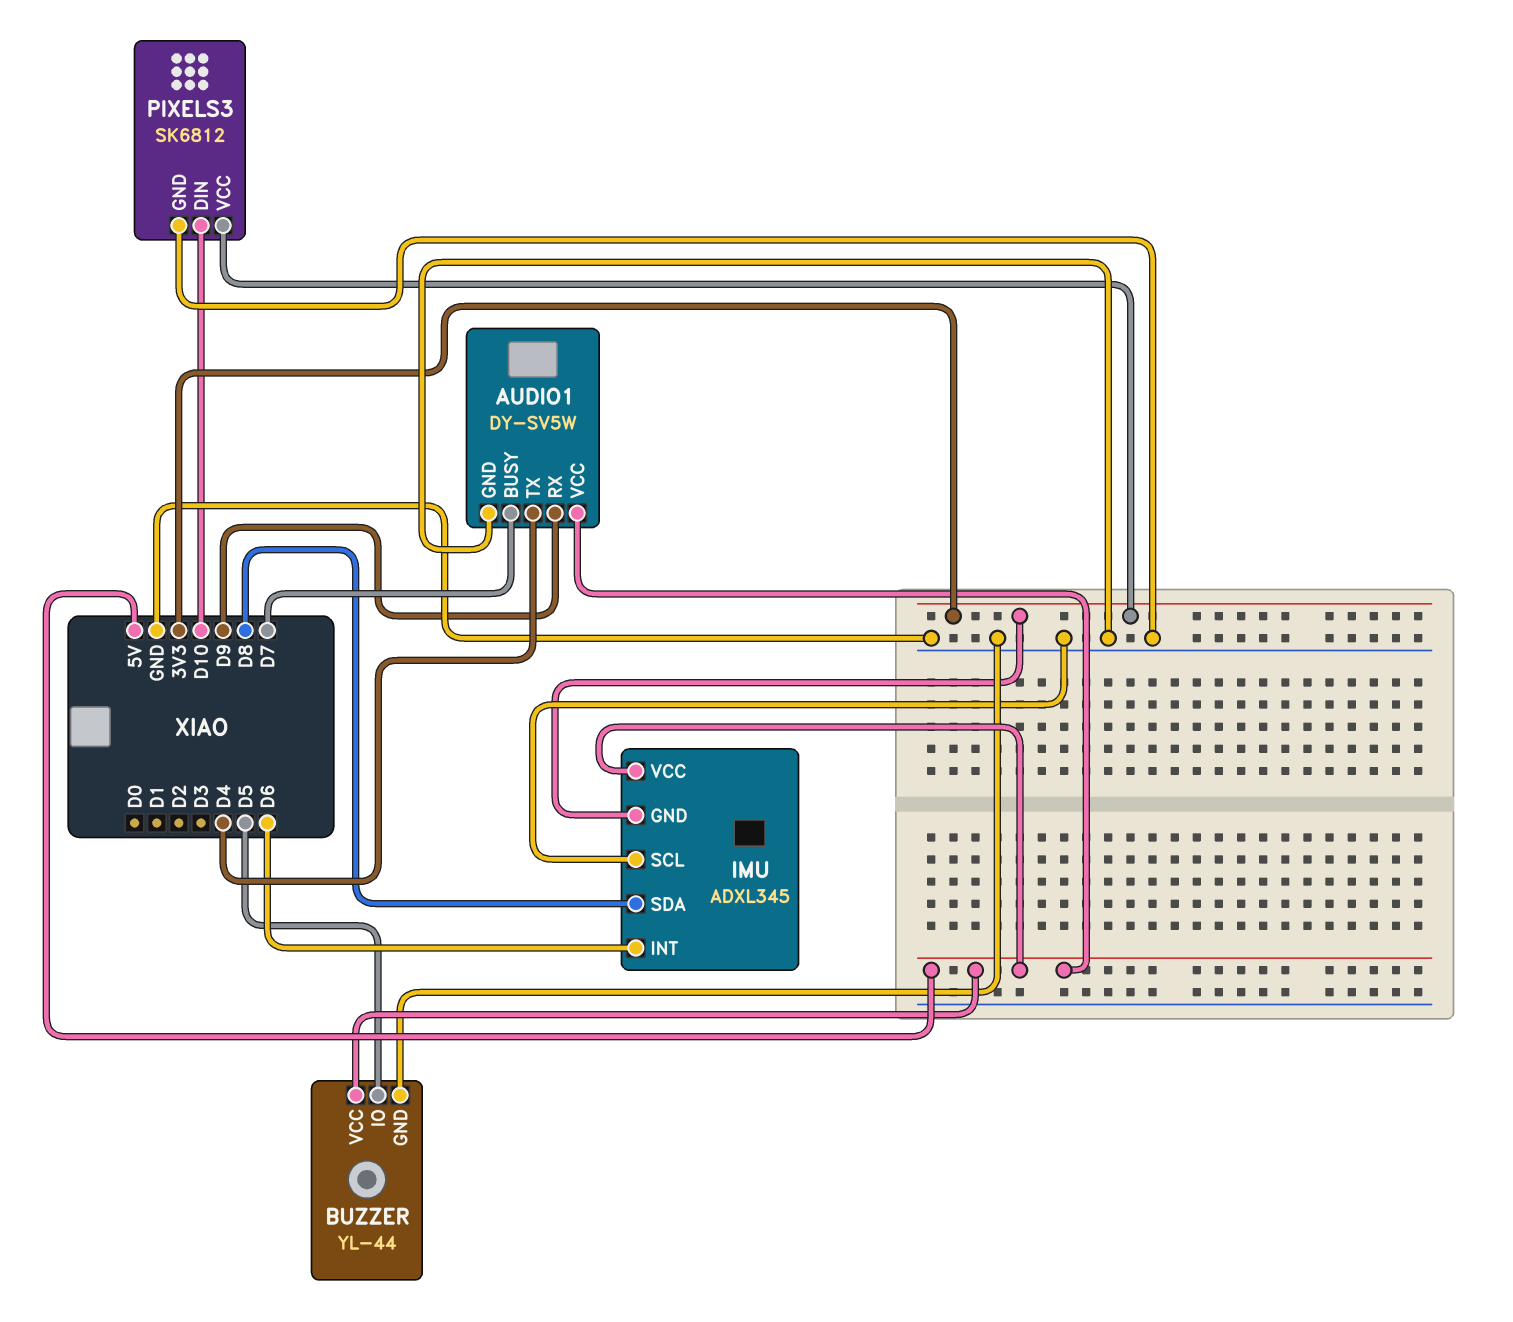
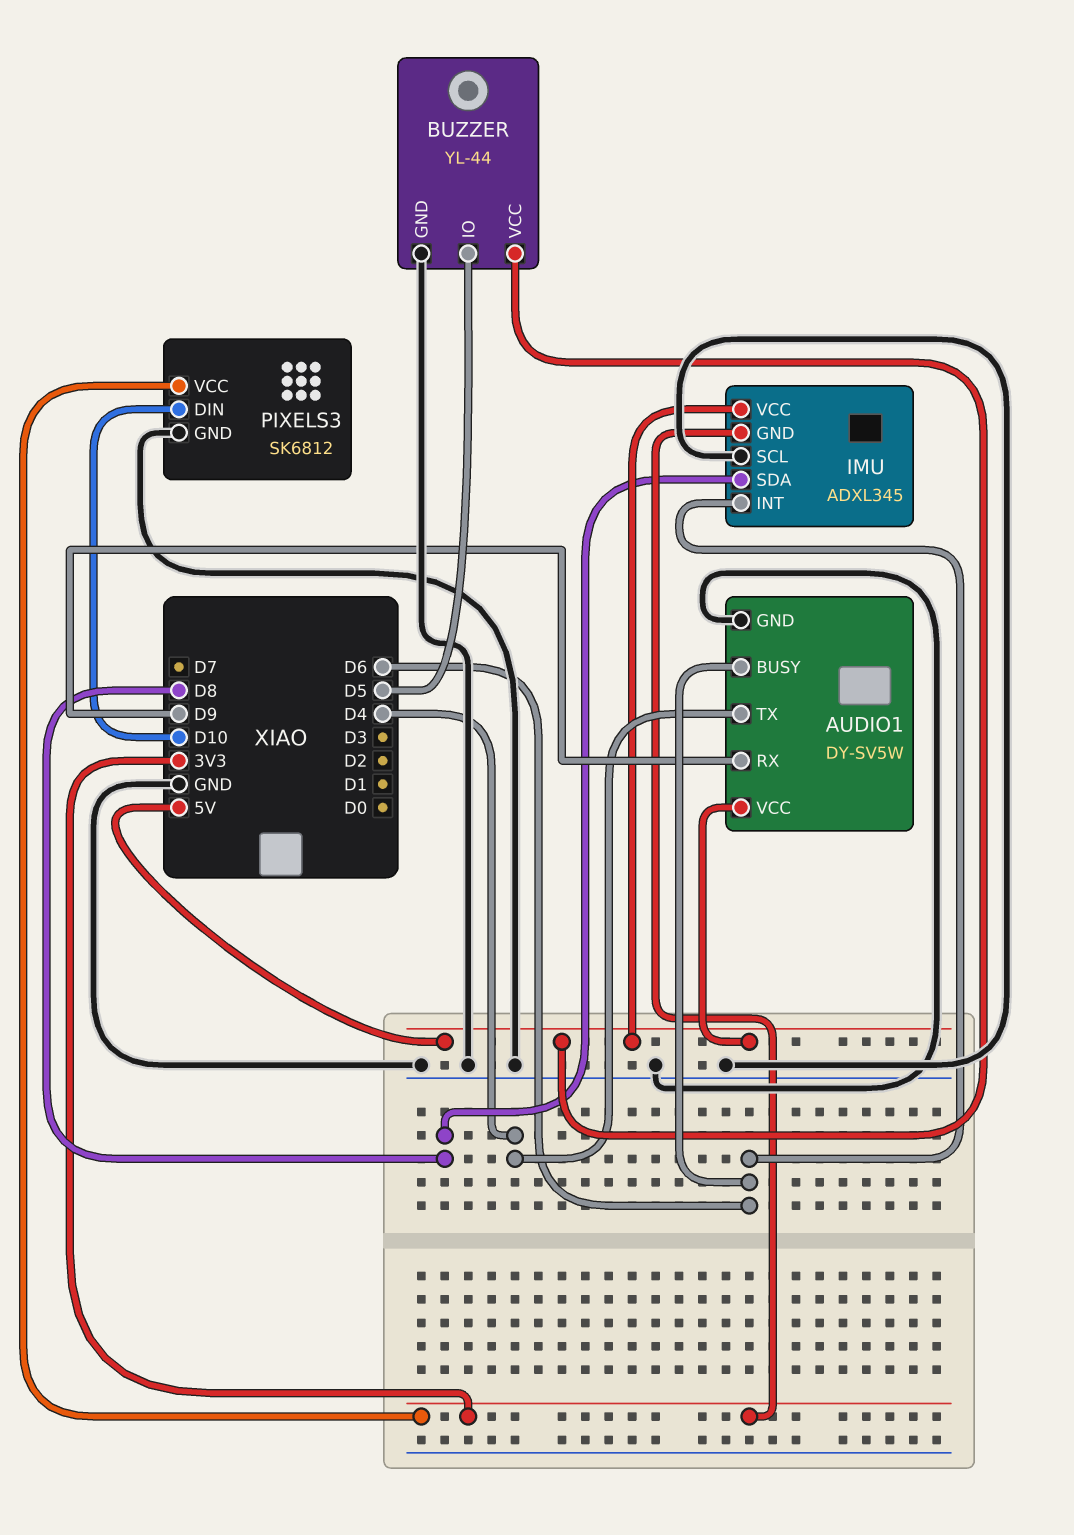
AUDIO1 pin BUSY: D7 -> D6

